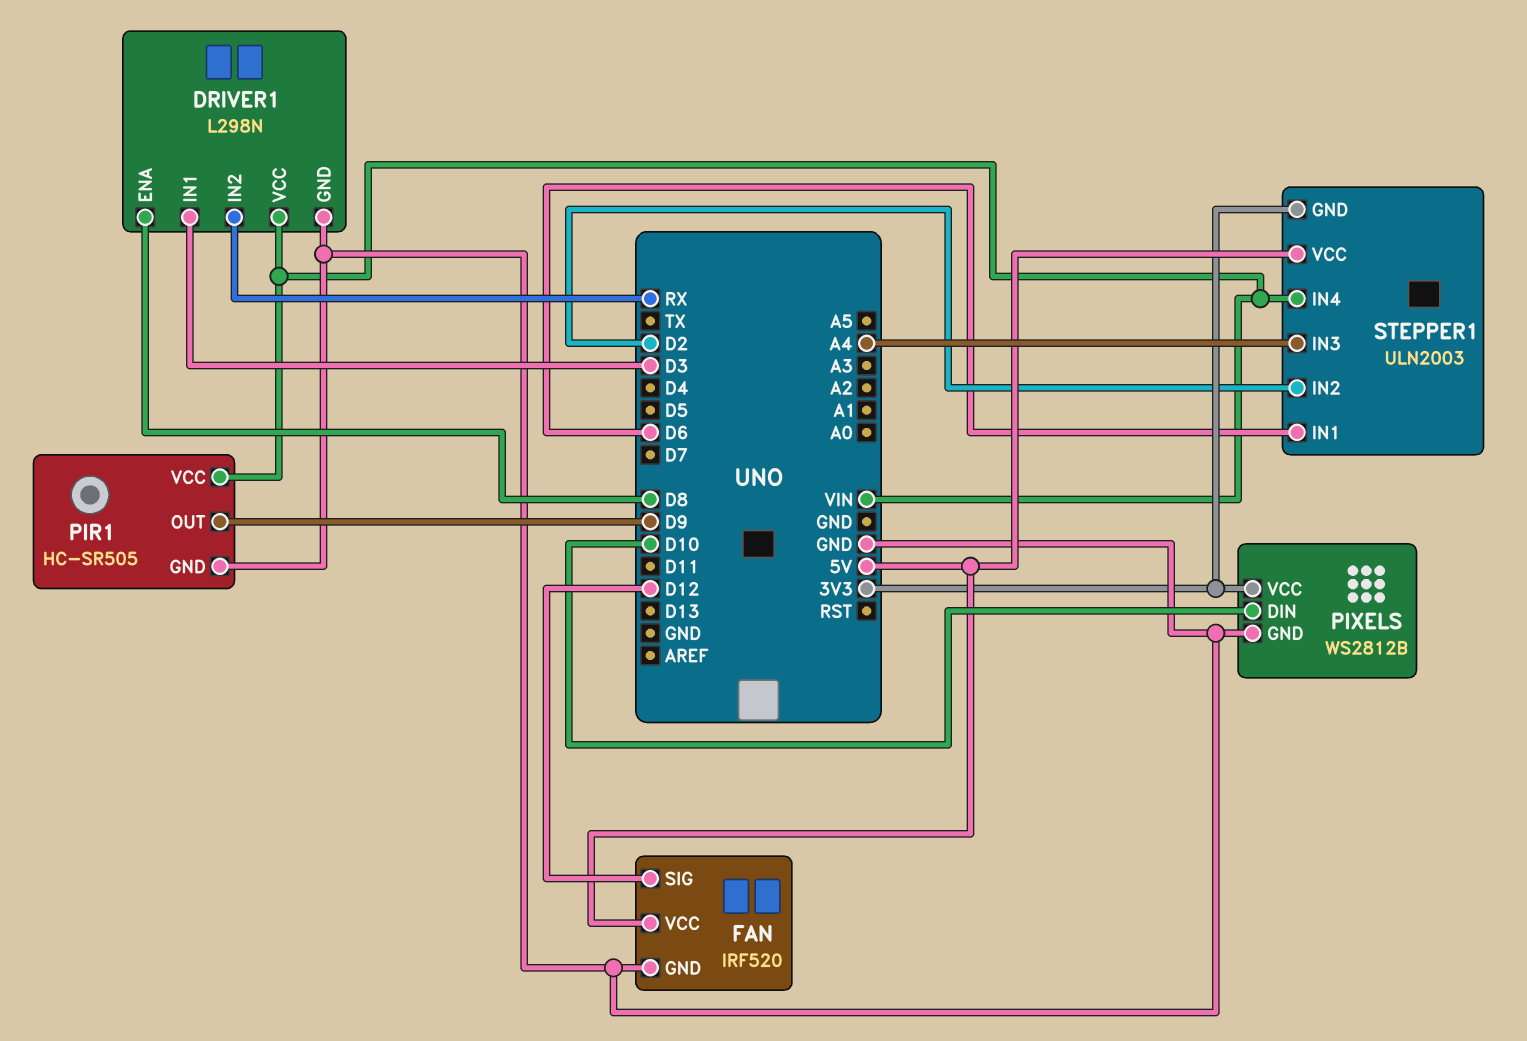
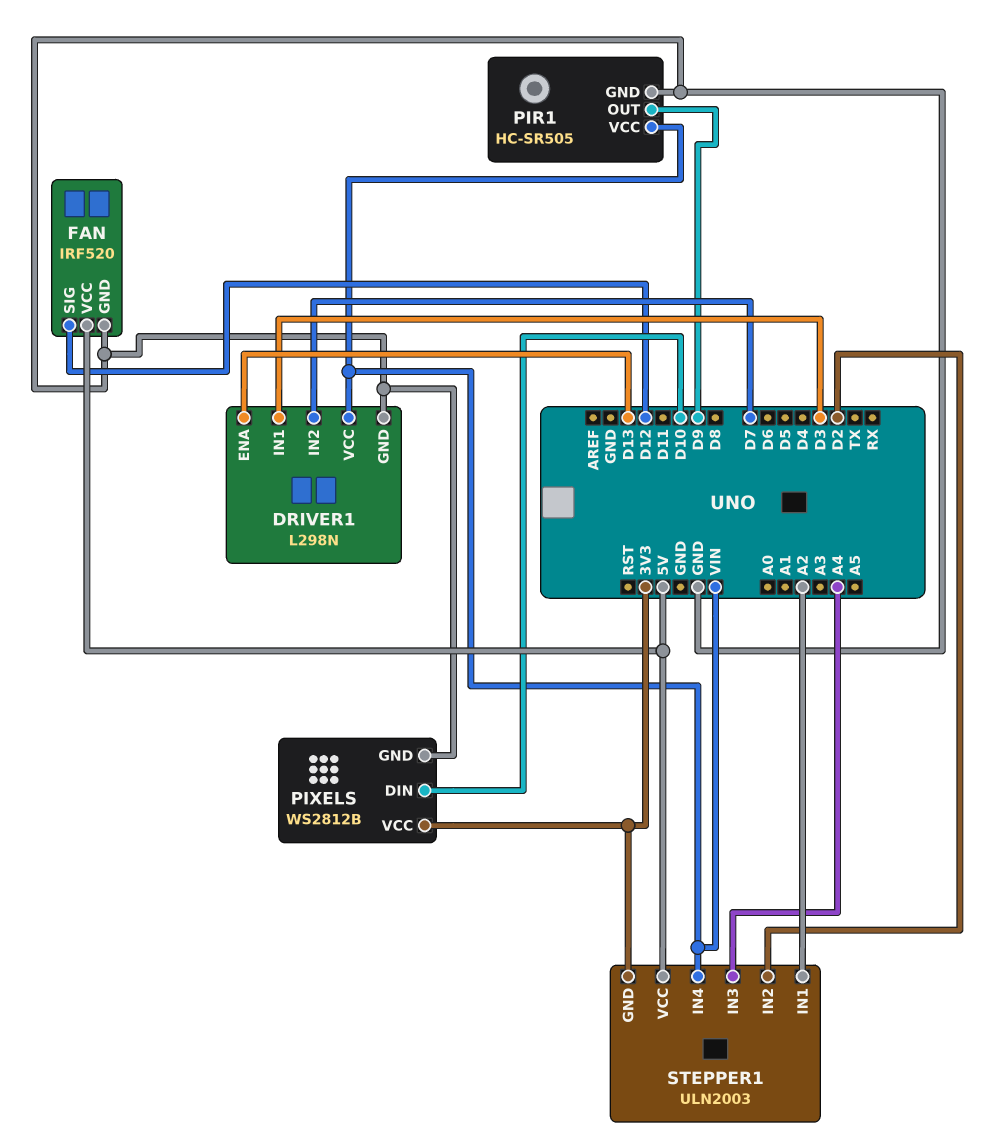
DRIVER1 pin ENA: D8 -> D13
DRIVER1 pin IN2: RX -> D7
STEPPER1 pin IN1: D6 -> A2

